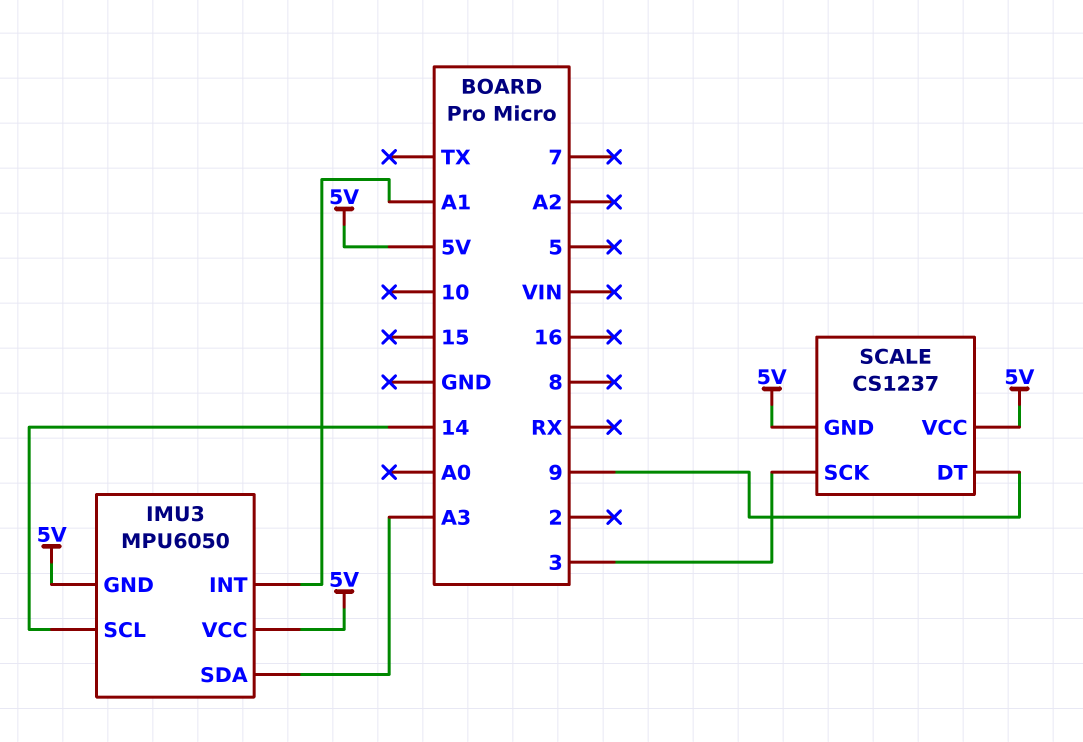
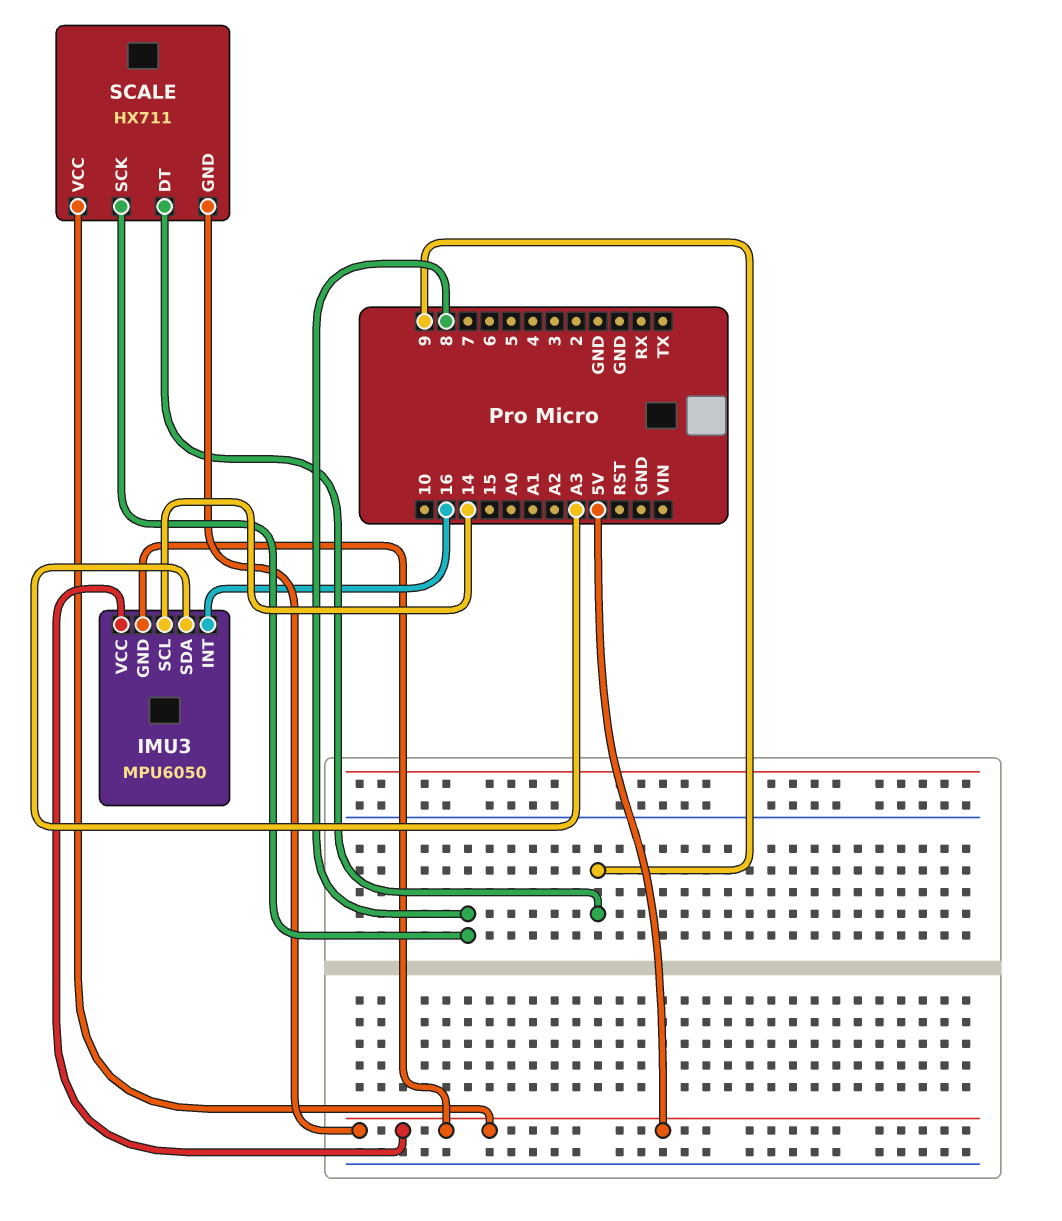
IMU3 pin INT: A1 -> 16
SCALE: CS1237 -> HX711
SCALE pin SCK: 3 -> 8

